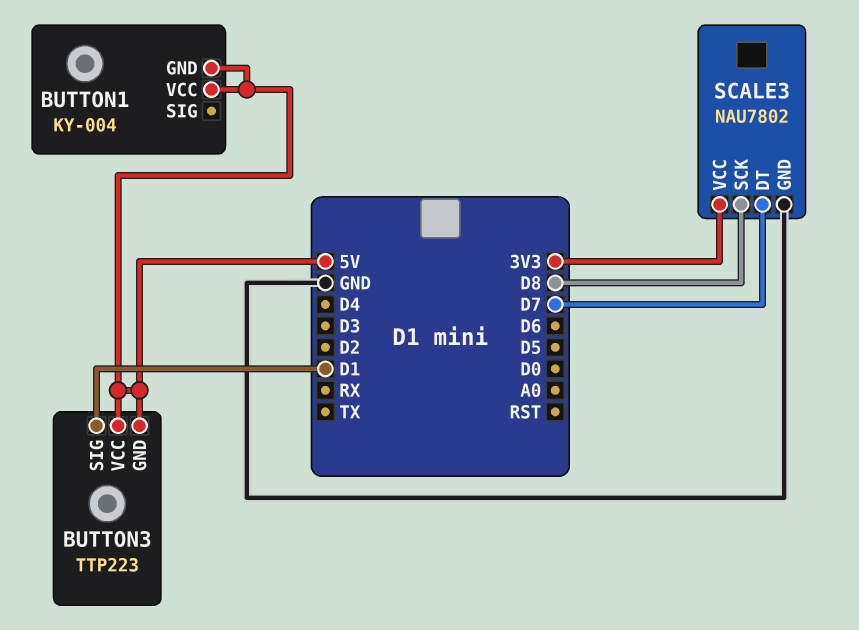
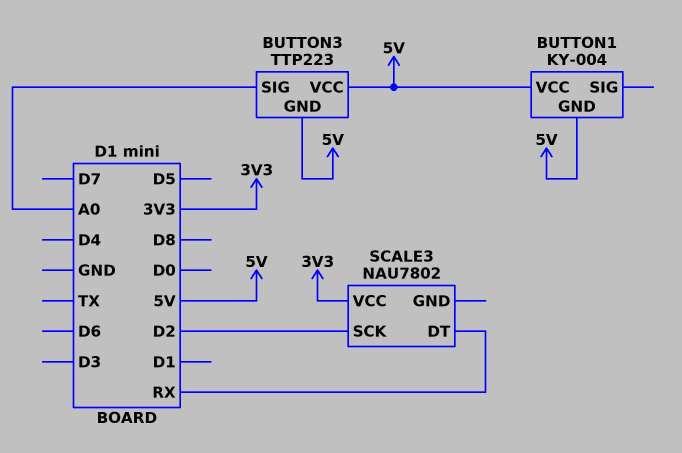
BUTTON3 pin SIG: D1 -> A0
SCALE3 pin DT: D7 -> RX
SCALE3 pin GND: GND -> none
SCALE3 pin SCK: D8 -> D2

